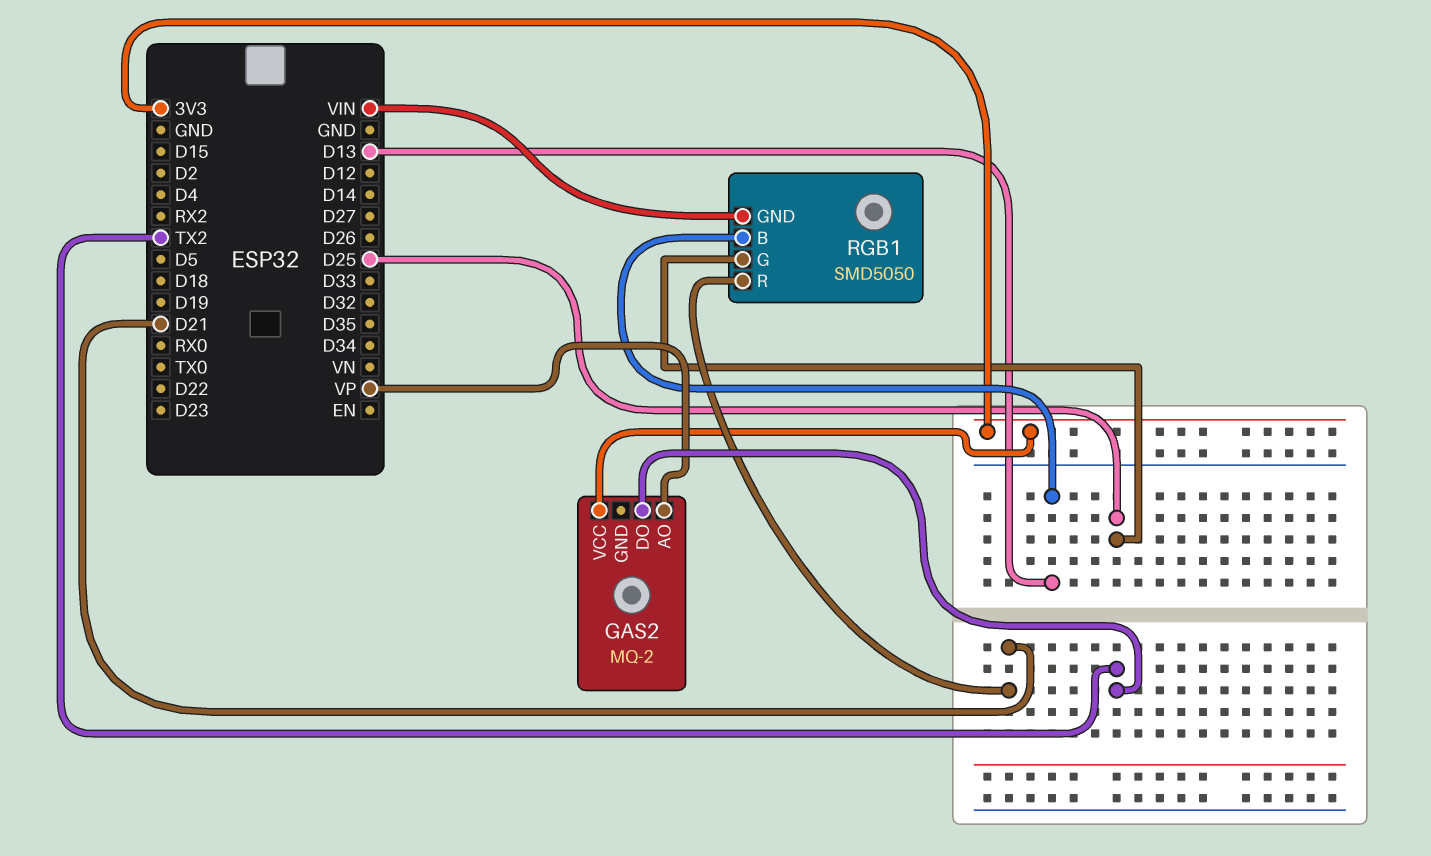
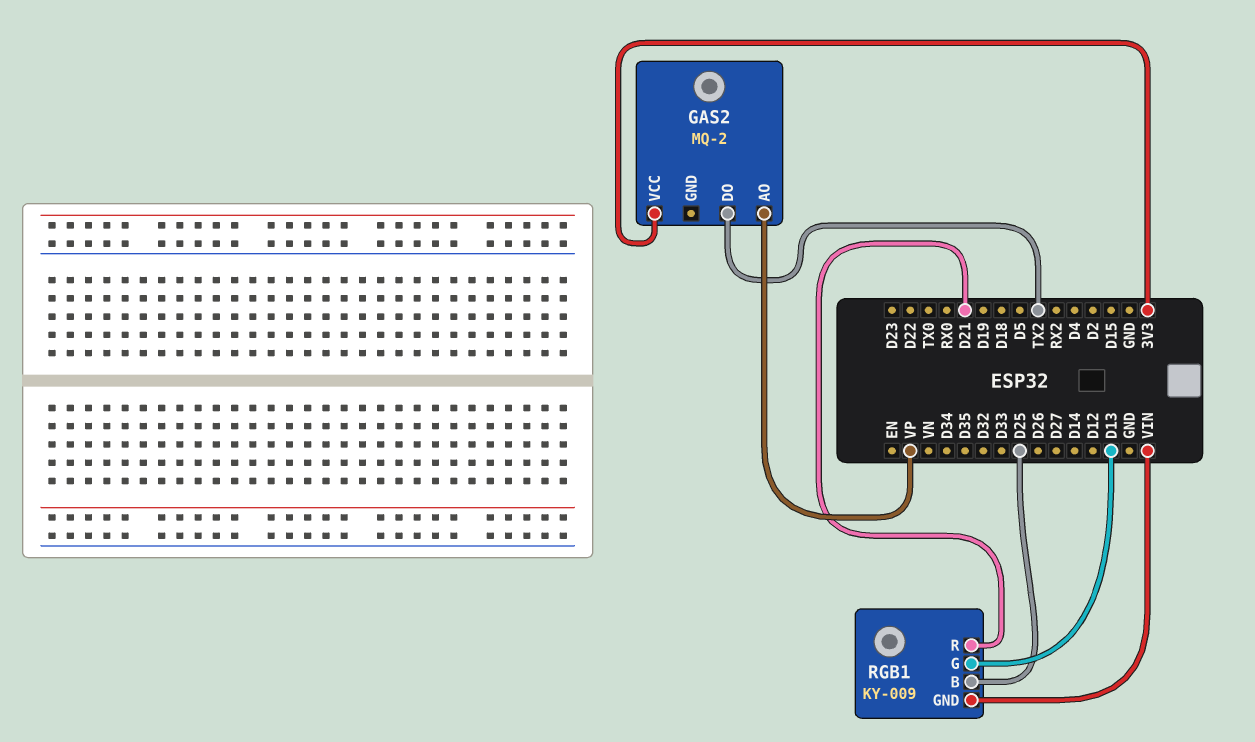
RGB1: SMD5050 -> KY-009
RGB1 pin B: D13 -> D25
RGB1 pin G: D25 -> D13

